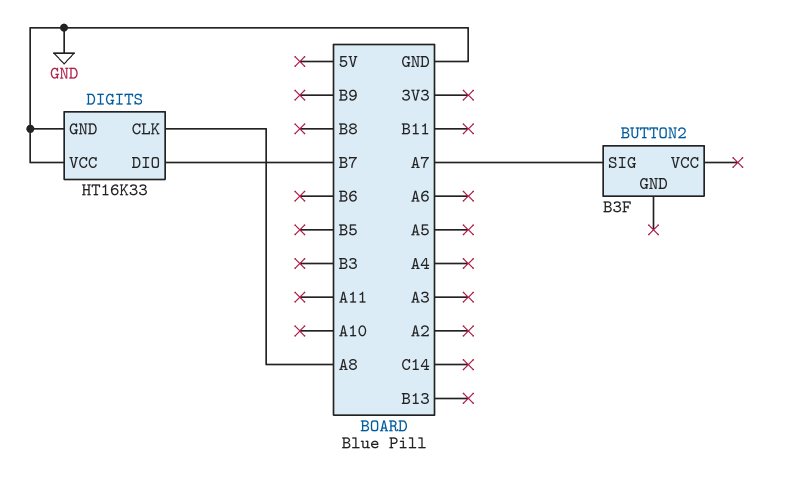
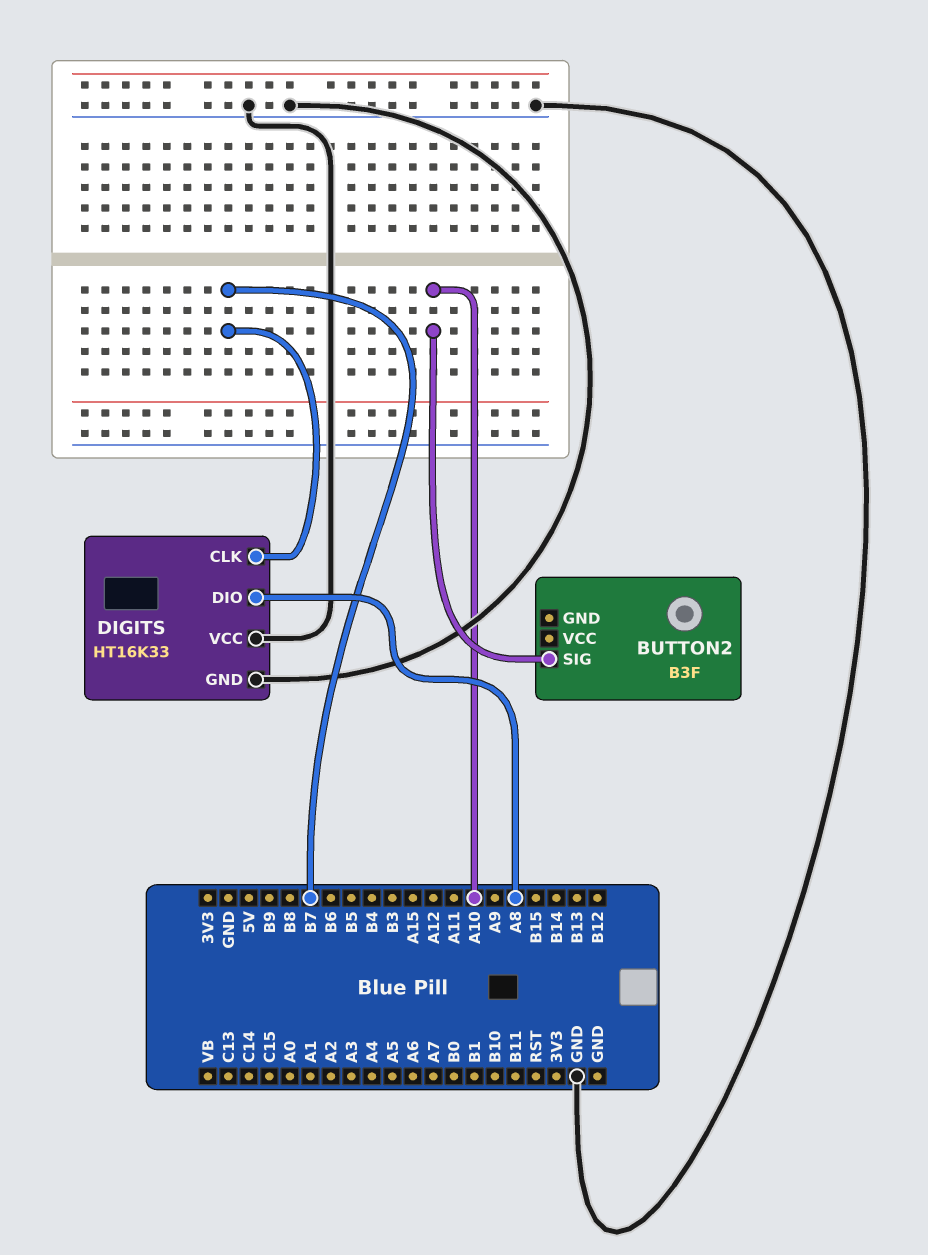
BUTTON2 pin SIG: A7 -> A10
DIGITS pin CLK: A8 -> B7
DIGITS pin DIO: B7 -> A8

